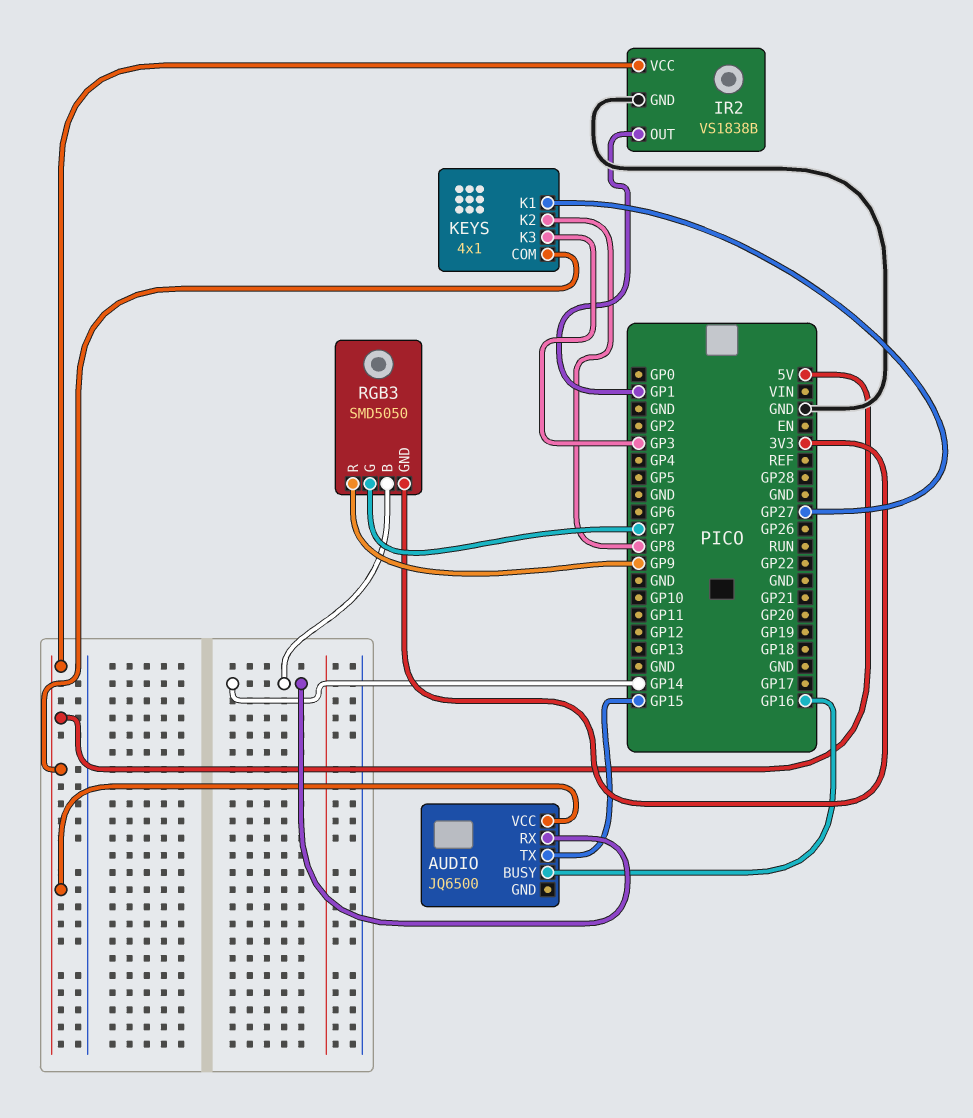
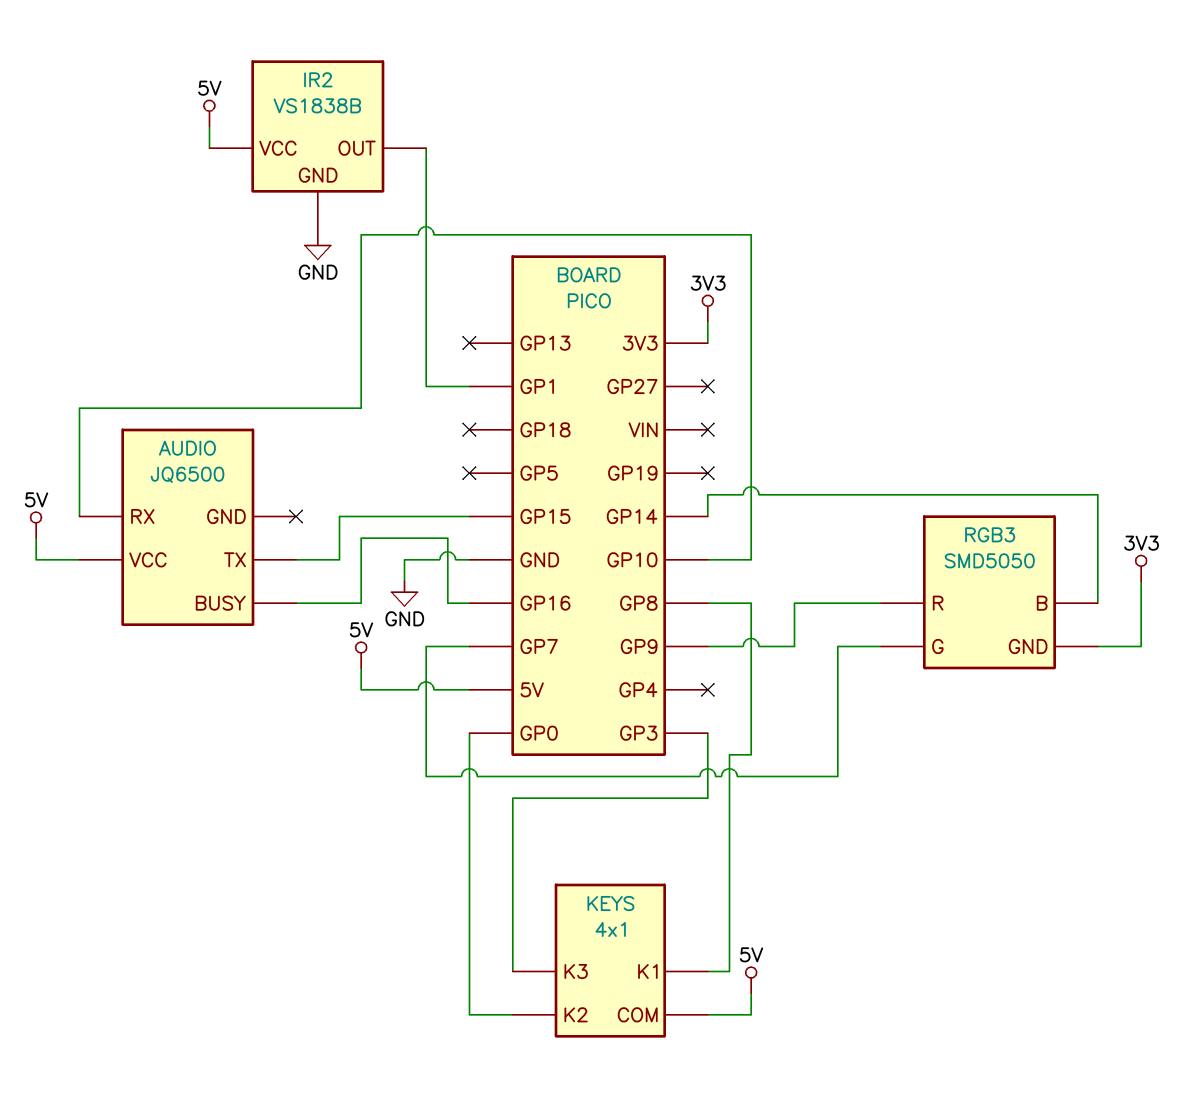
AUDIO pin RX: GP14 -> GP10
KEYS pin K1: GP27 -> GP8
KEYS pin K2: GP8 -> GP0

